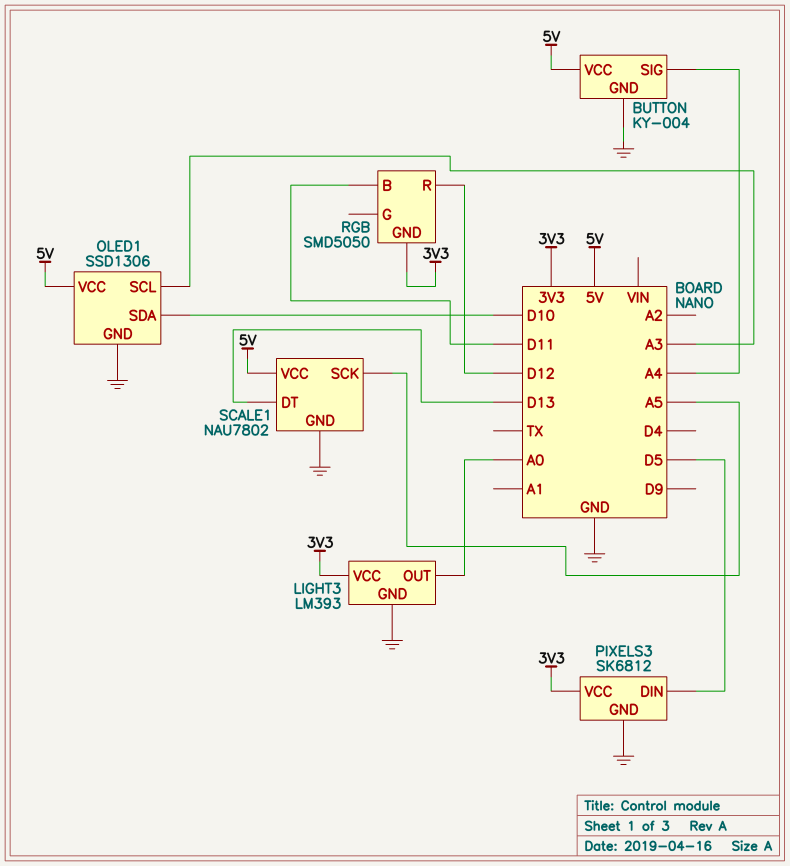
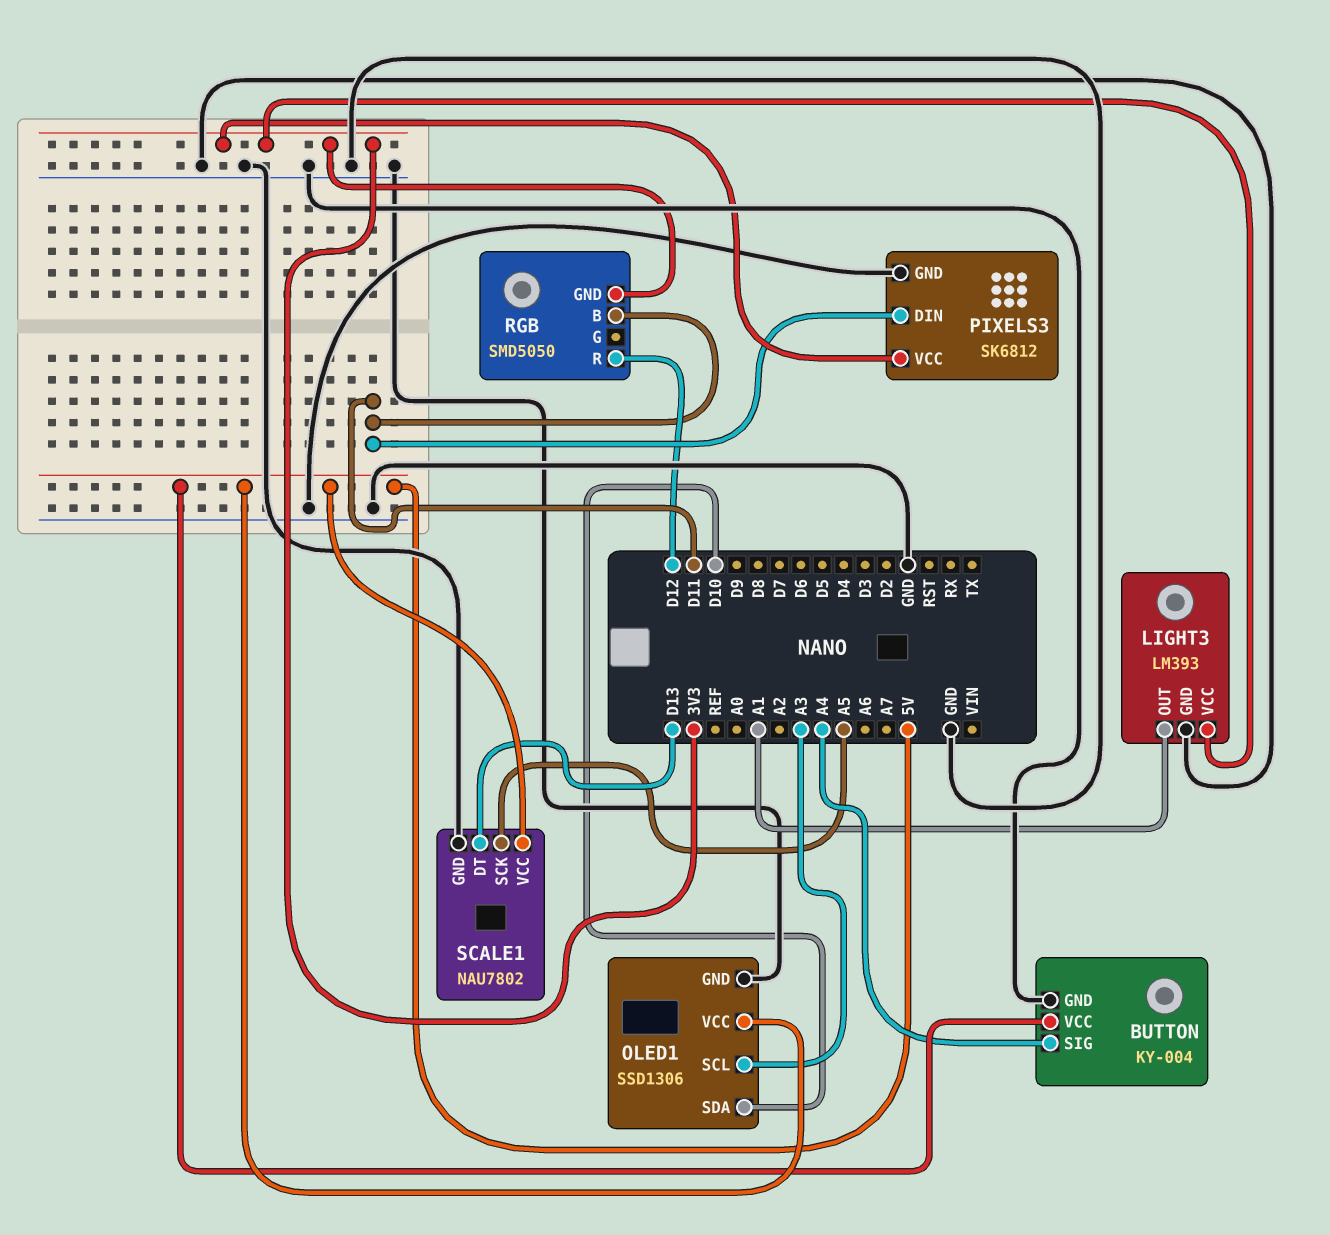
LIGHT3 pin OUT: A0 -> A1
PIXELS3 pin DIN: D5 -> D11

